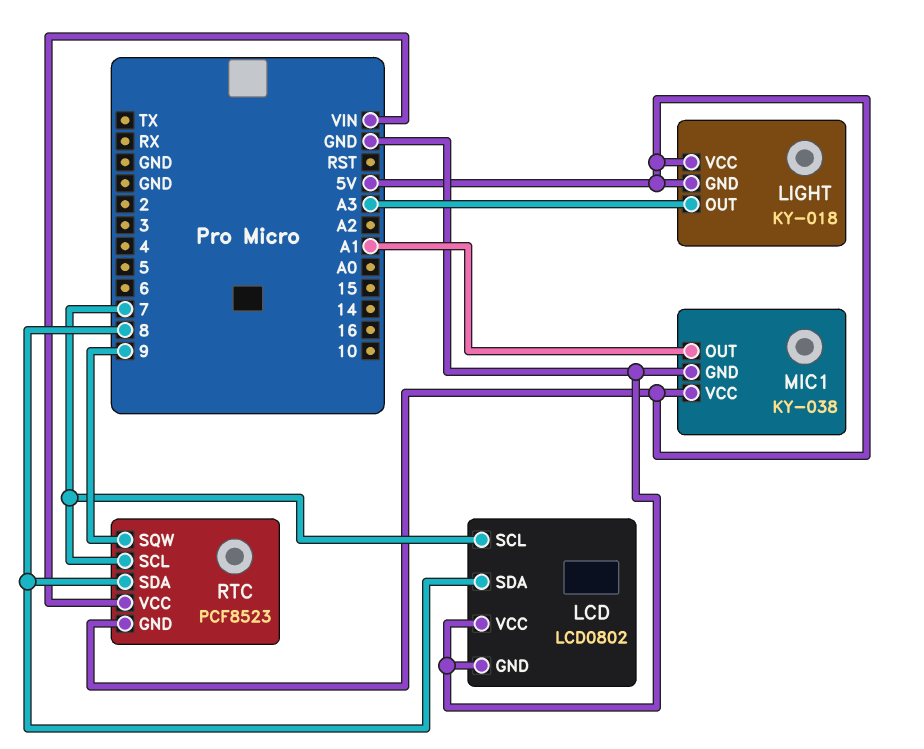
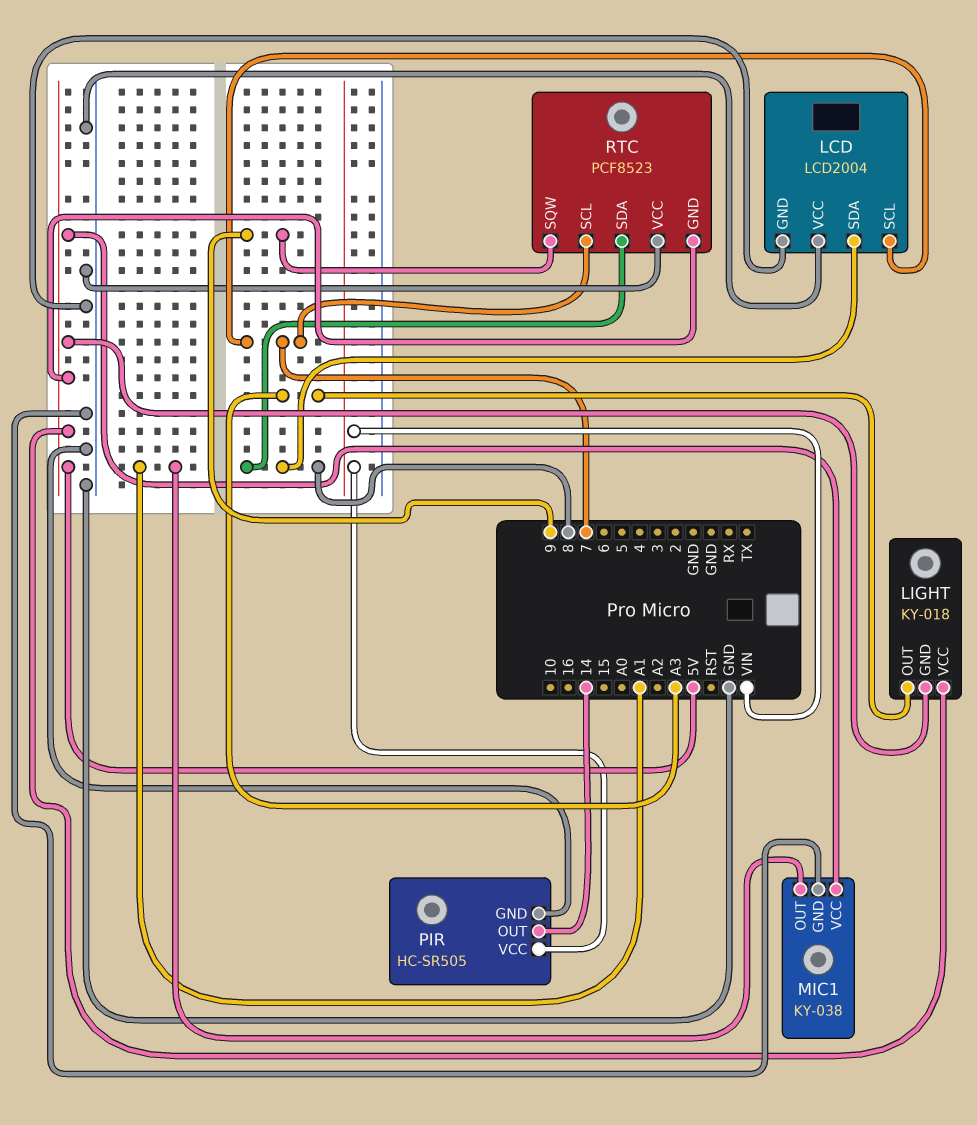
LCD: LCD0802 -> LCD2004
PIR: none -> HC-SR505
PIR pin GND: none -> GND
PIR pin OUT: none -> 14
PIR pin VCC: none -> VIN
RTC pin VCC: VIN -> GND

